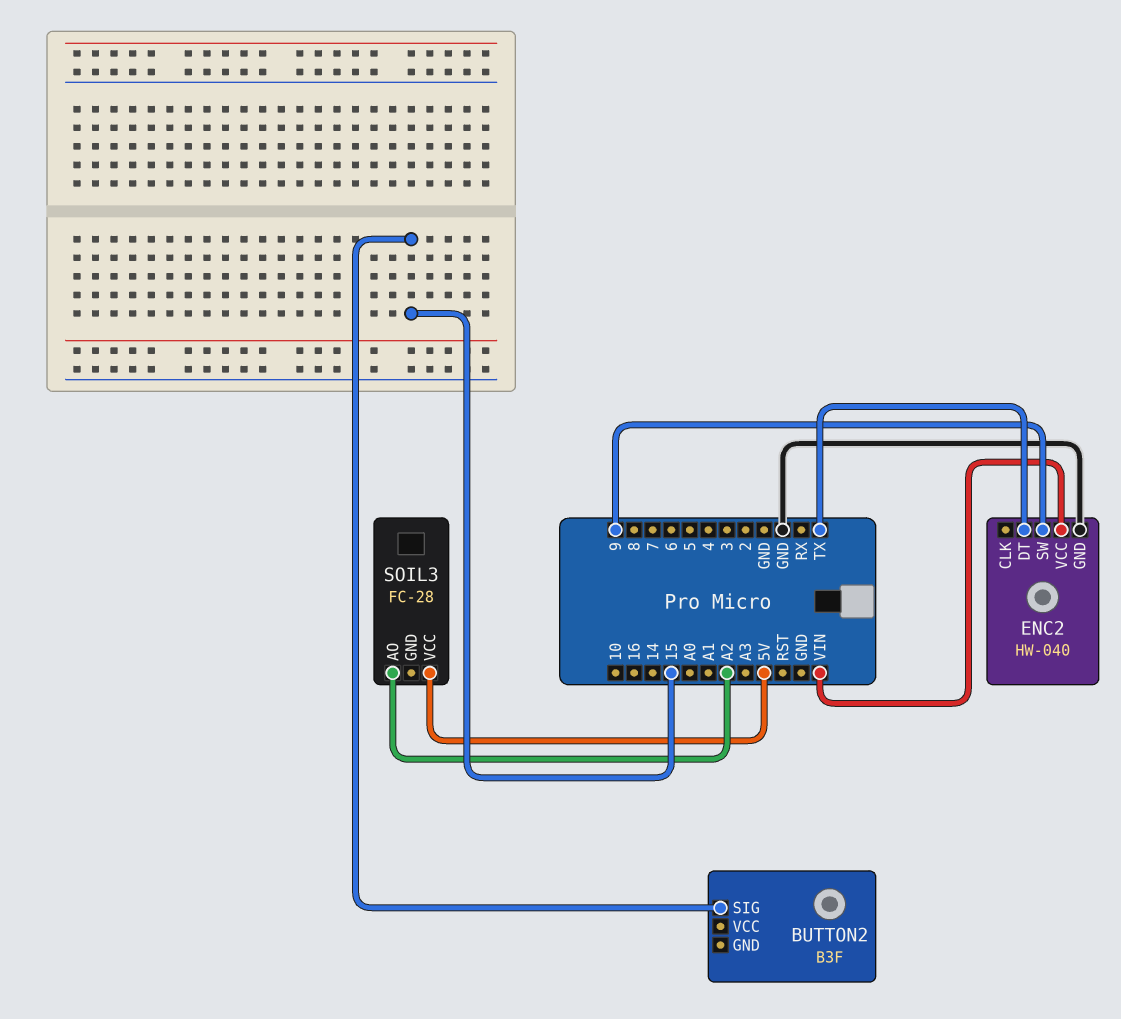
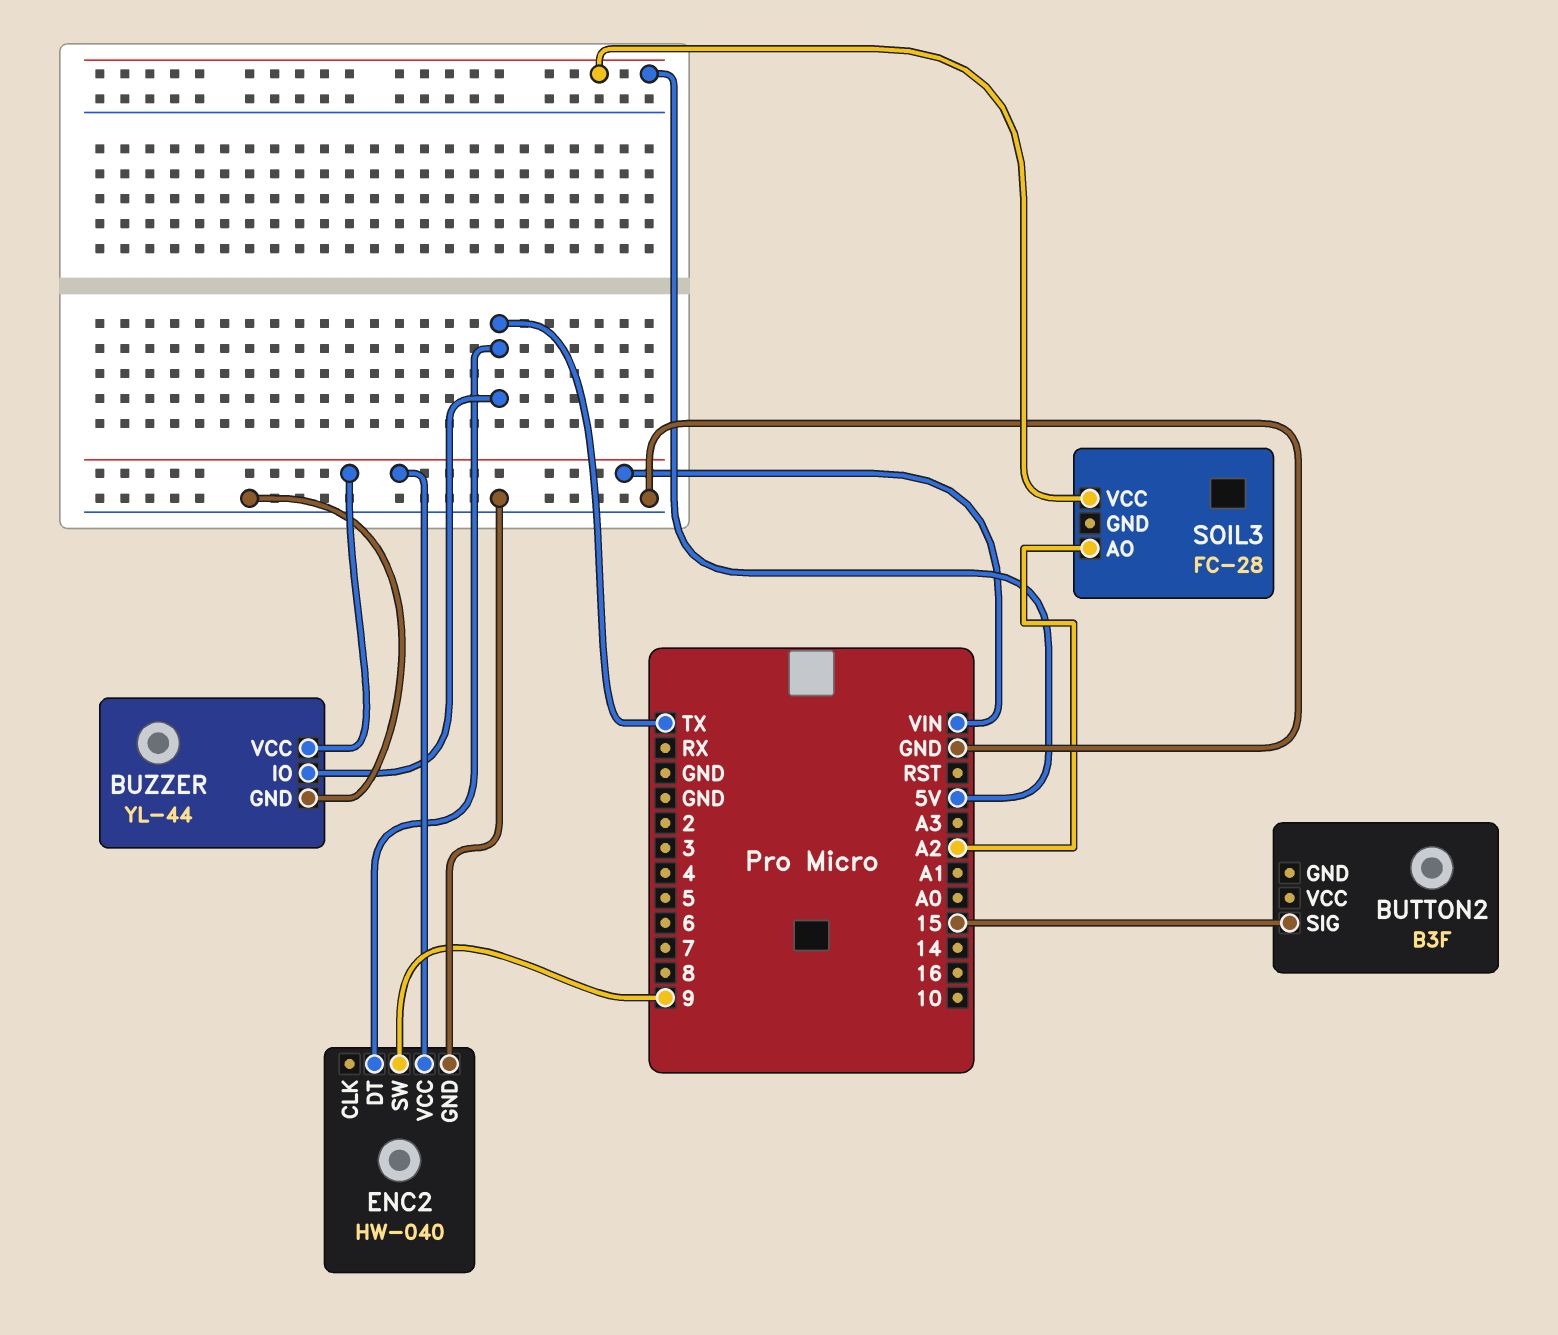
BUZZER: none -> YL-44
BUZZER pin GND: none -> GND
BUZZER pin IO: none -> TX
BUZZER pin VCC: none -> VIN

